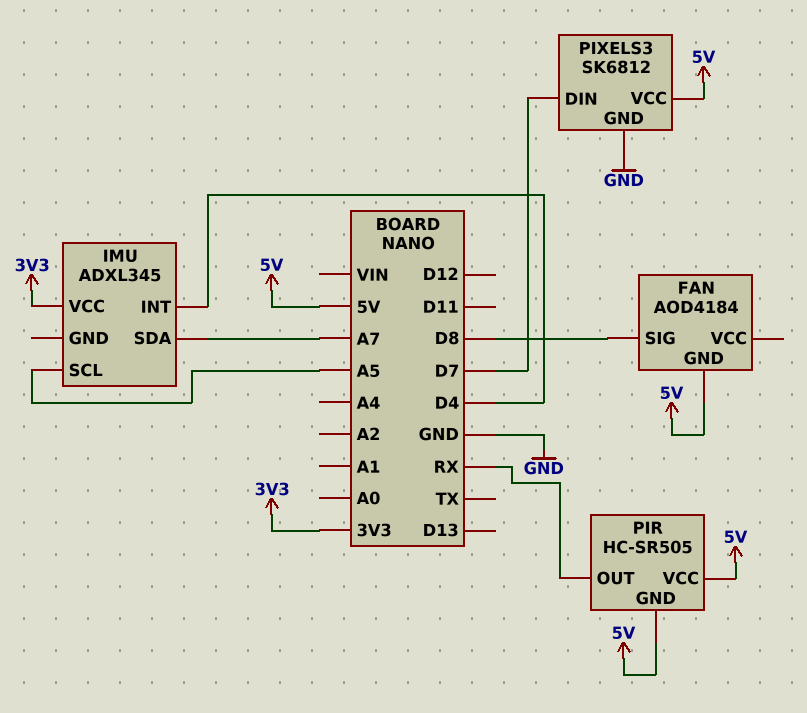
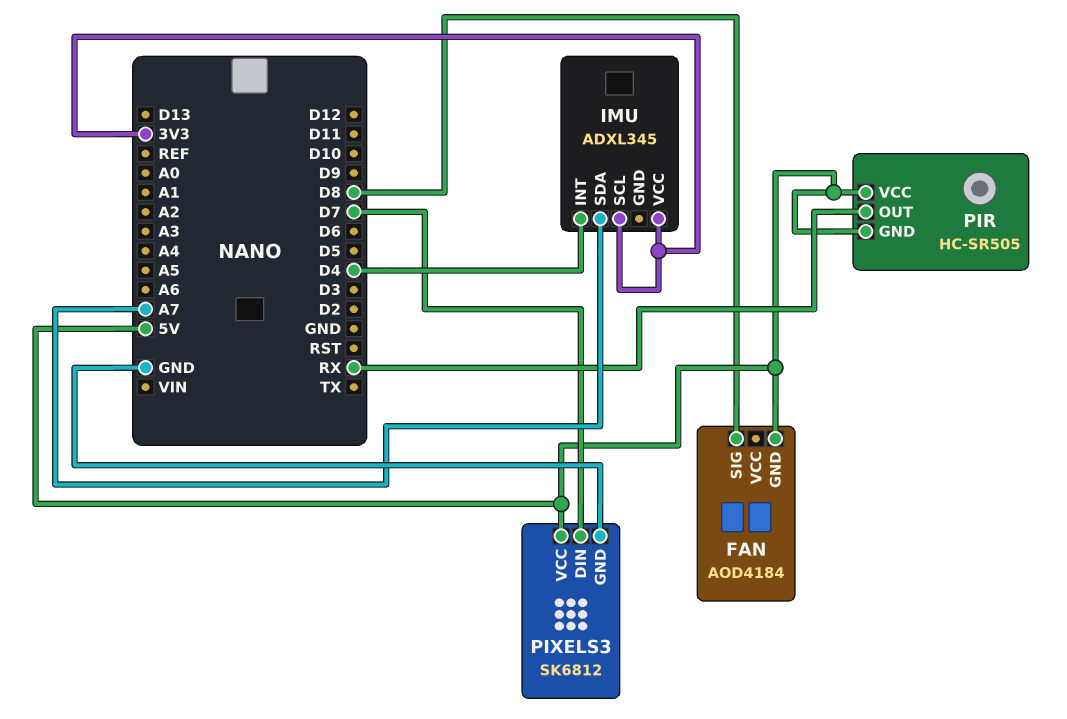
IMU pin SCL: A5 -> 3V3

